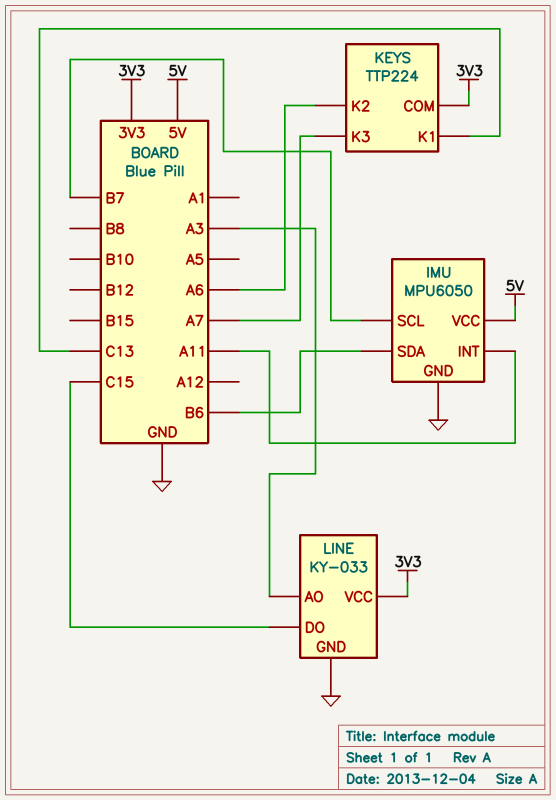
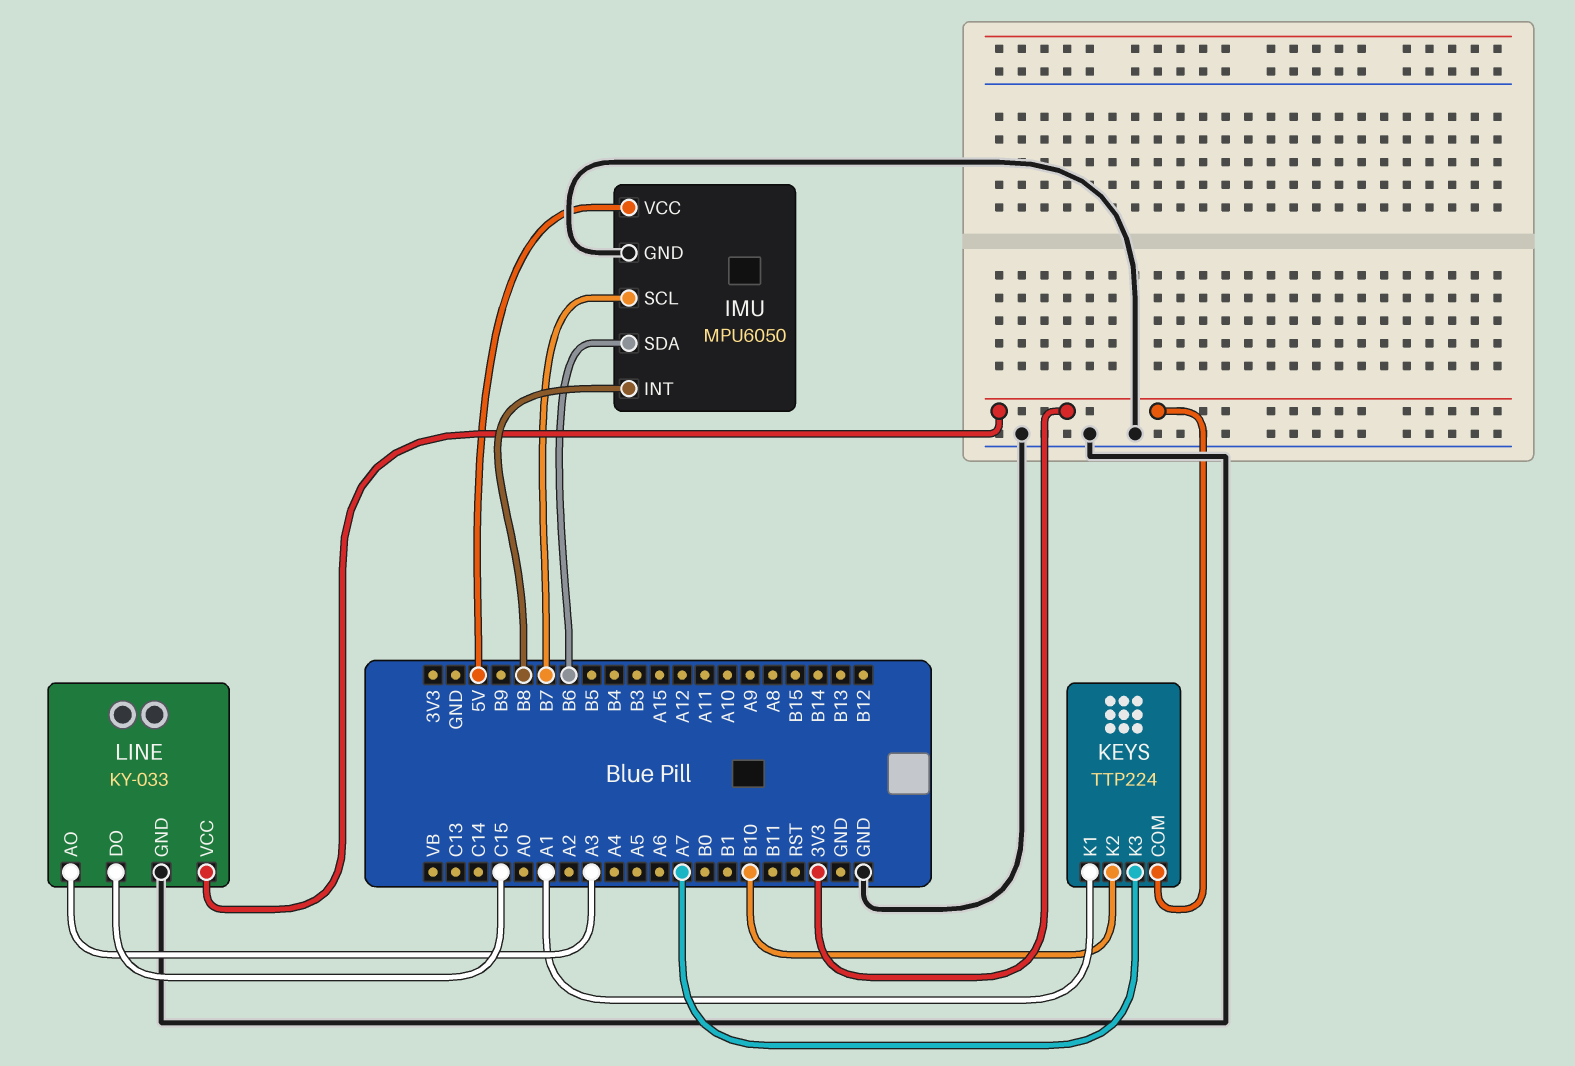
IMU pin INT: A11 -> B8
KEYS pin K1: C13 -> A1
KEYS pin K2: A6 -> B10

